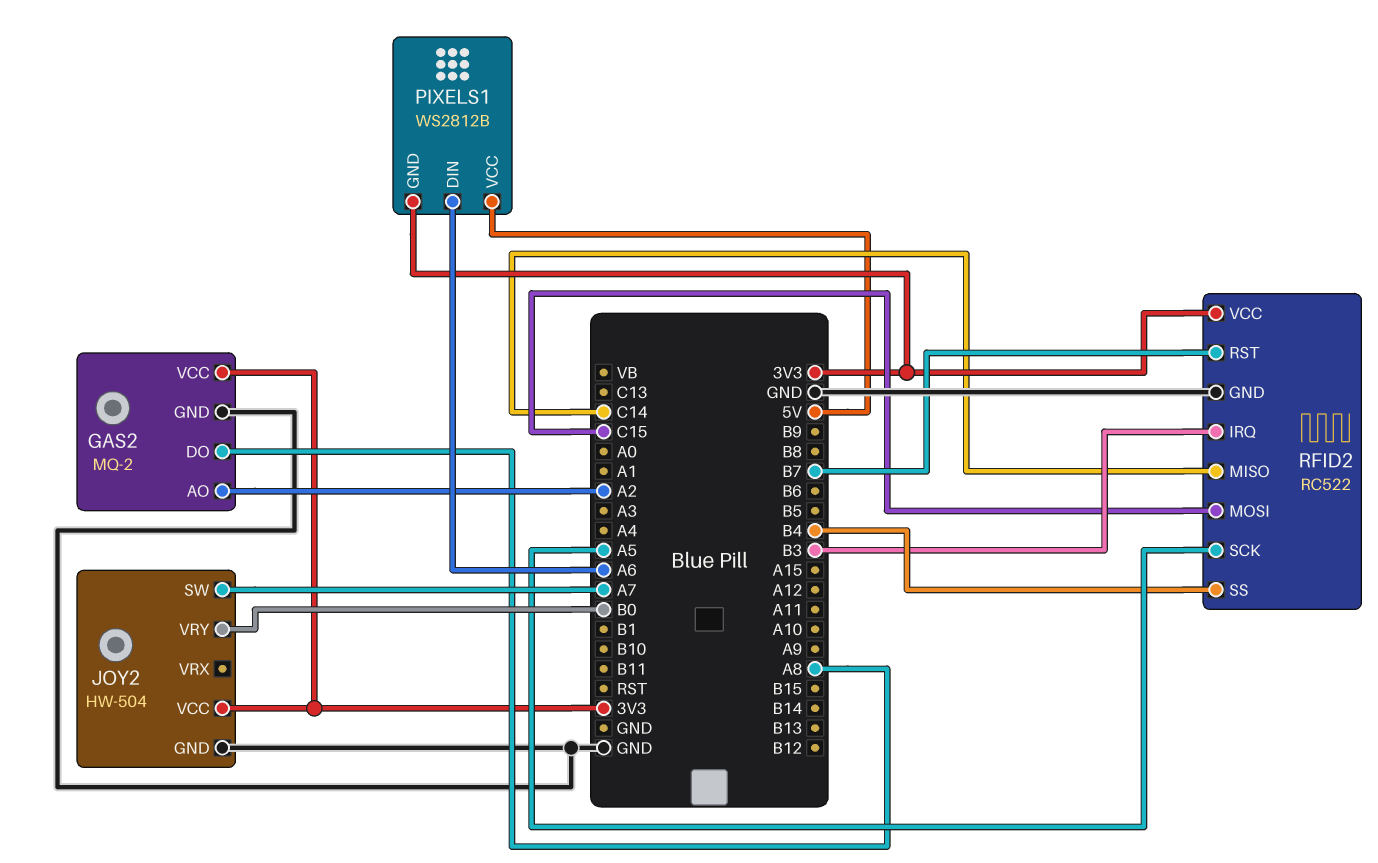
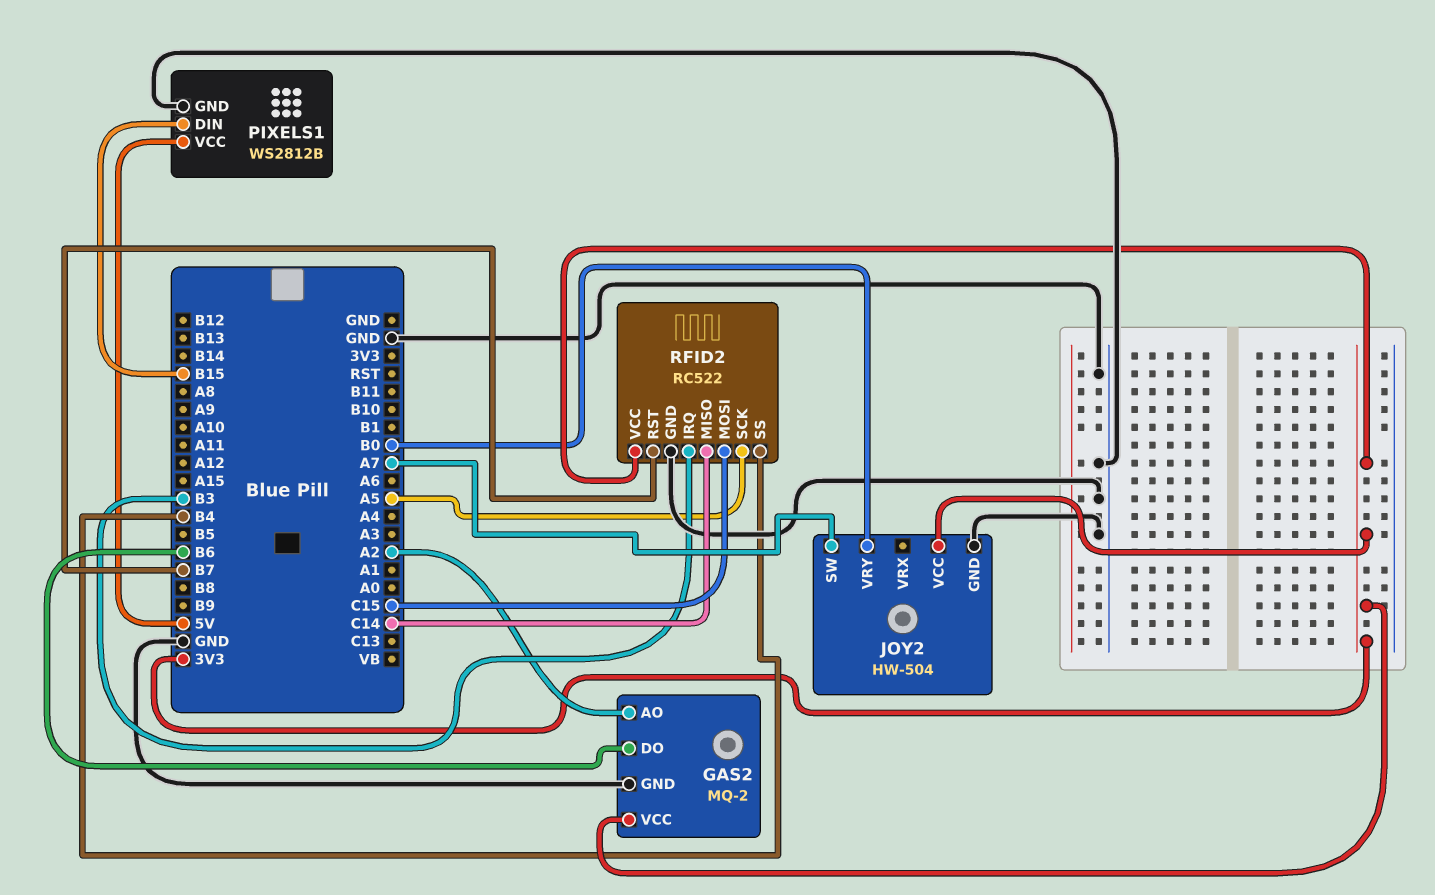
GAS2 pin DO: A8 -> B6
PIXELS1 pin DIN: A6 -> B15
PIXELS1 pin GND: 3V3 -> GND

